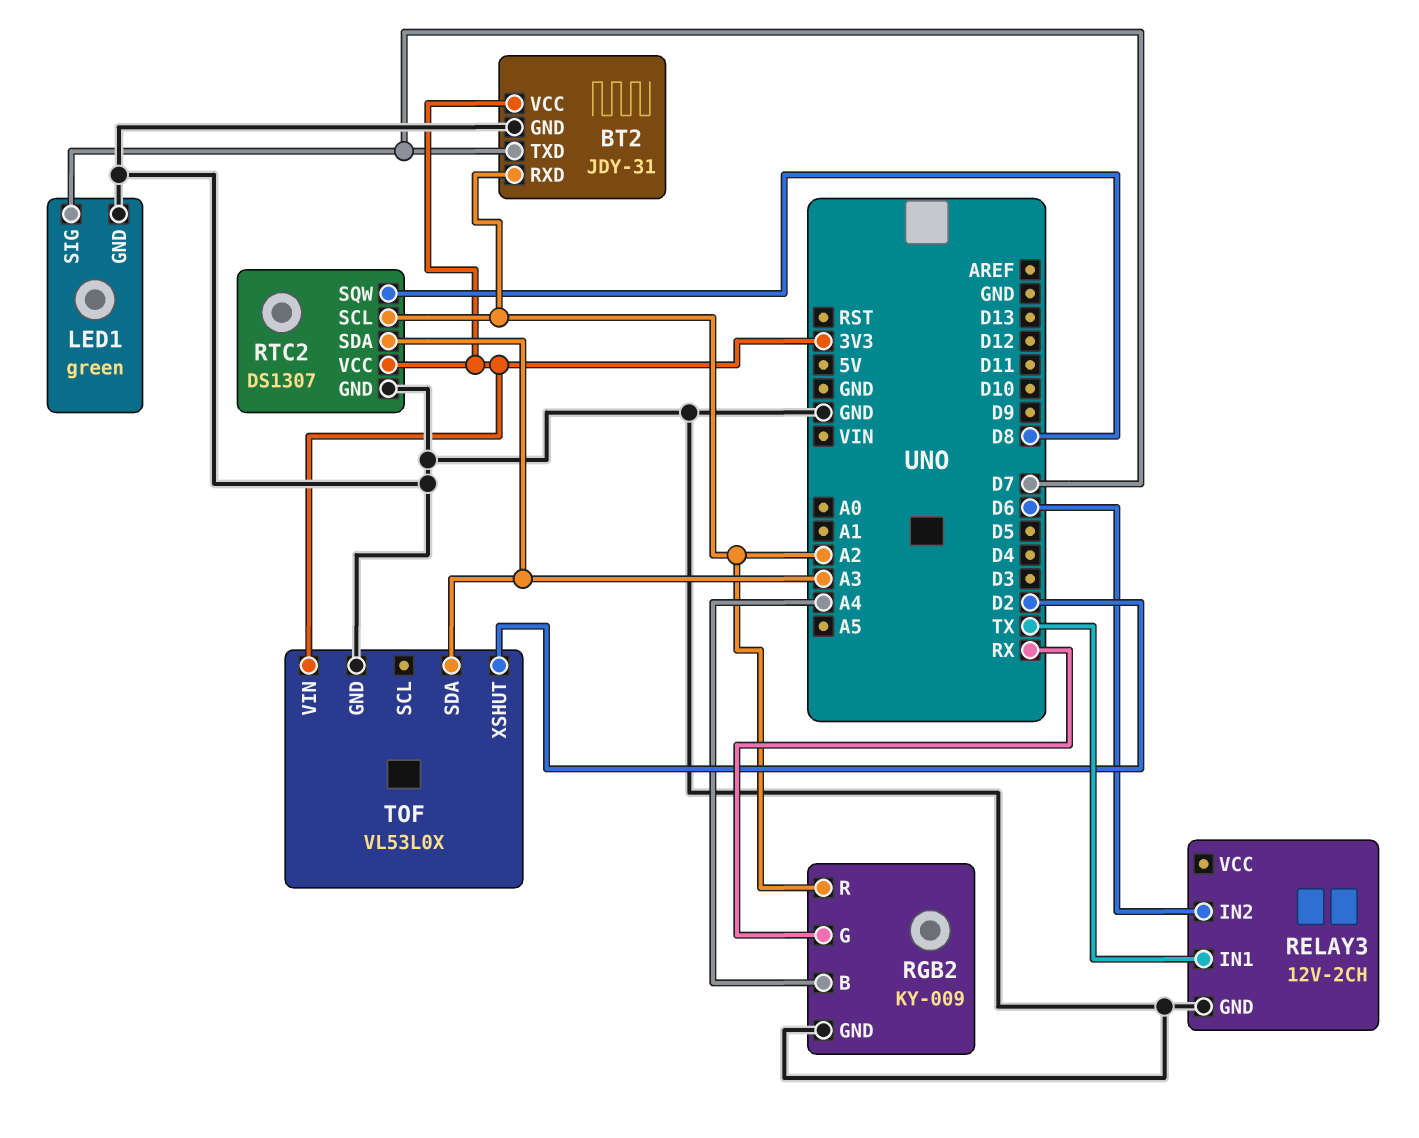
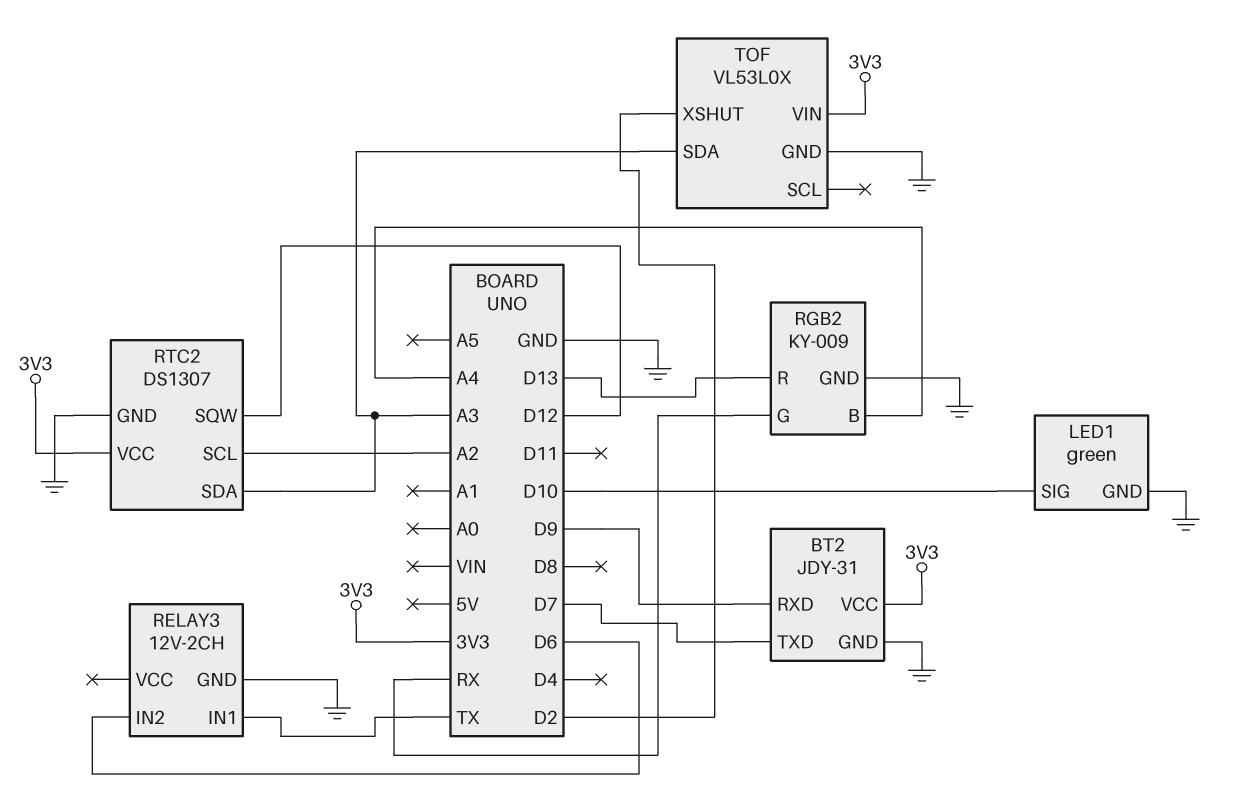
BT2 pin RXD: A2 -> D9
LED1 pin SIG: D7 -> D10
RGB2 pin R: A2 -> D13
RTC2 pin SQW: D8 -> D12

